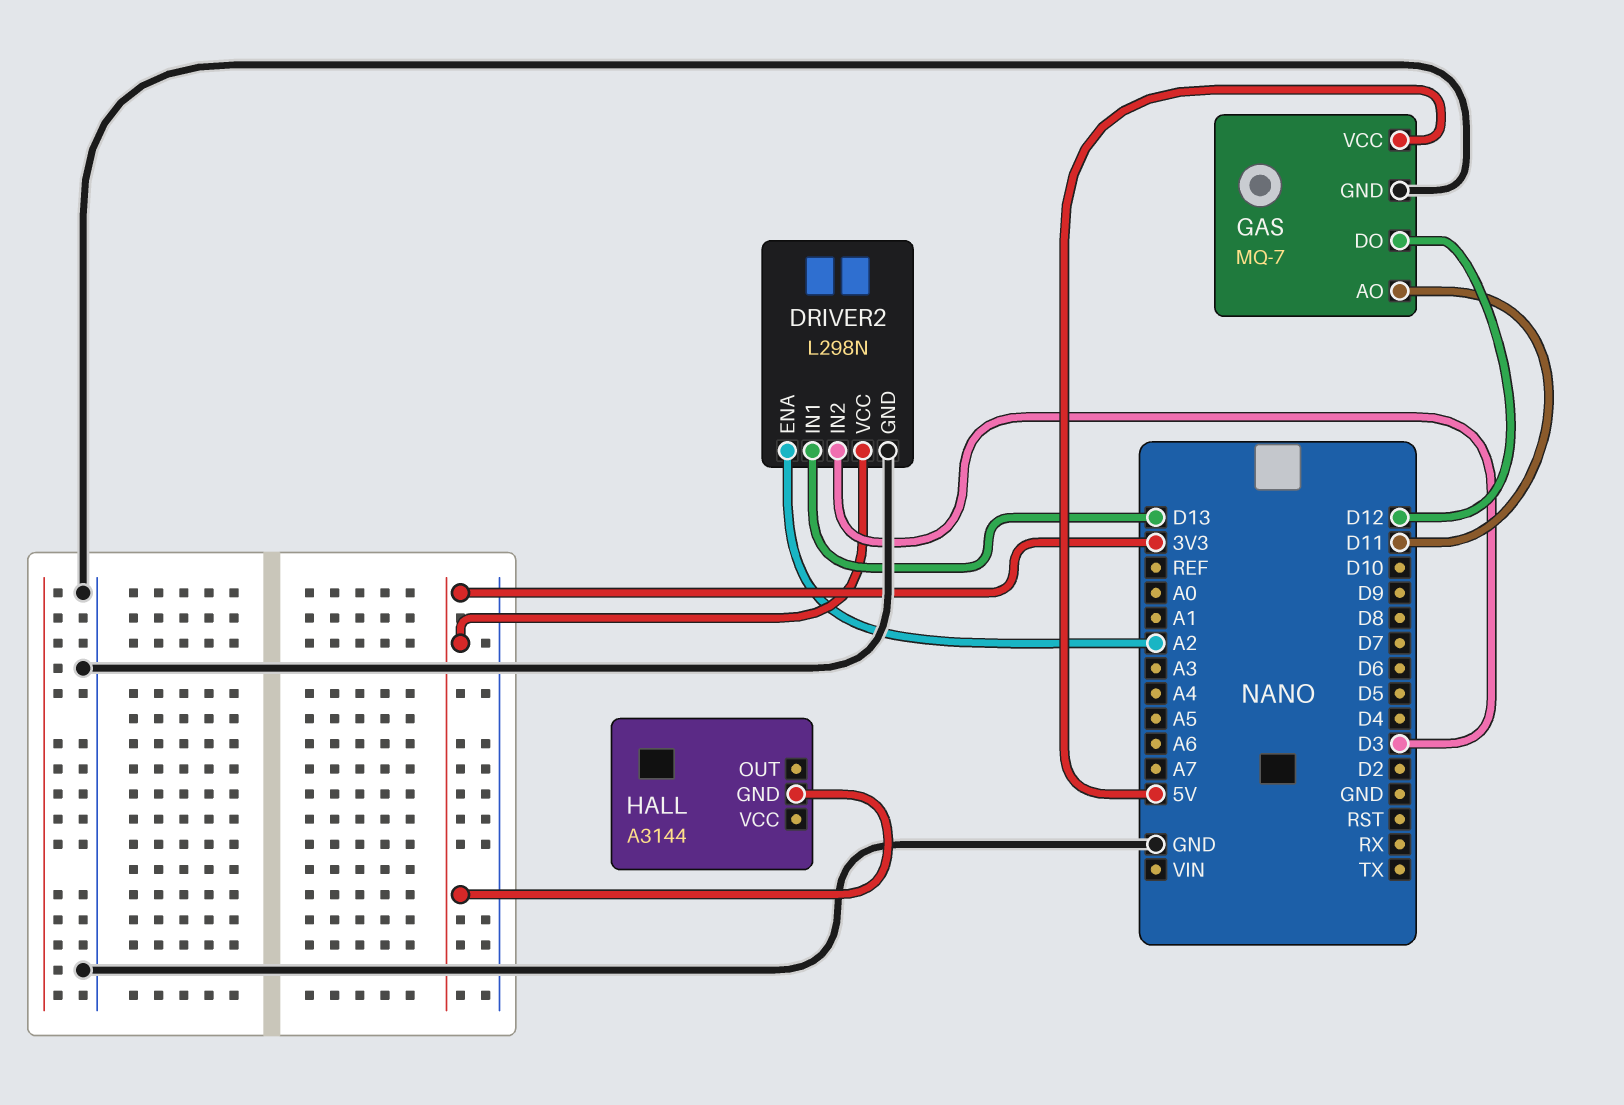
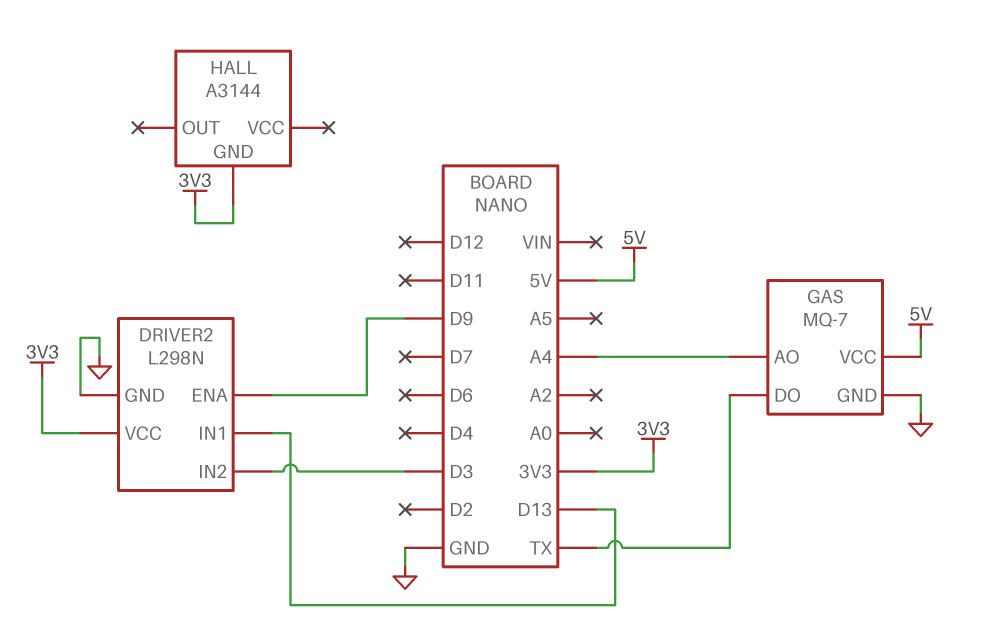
DRIVER2 pin ENA: A2 -> D9
GAS pin AO: D11 -> A4
GAS pin DO: D12 -> TX

